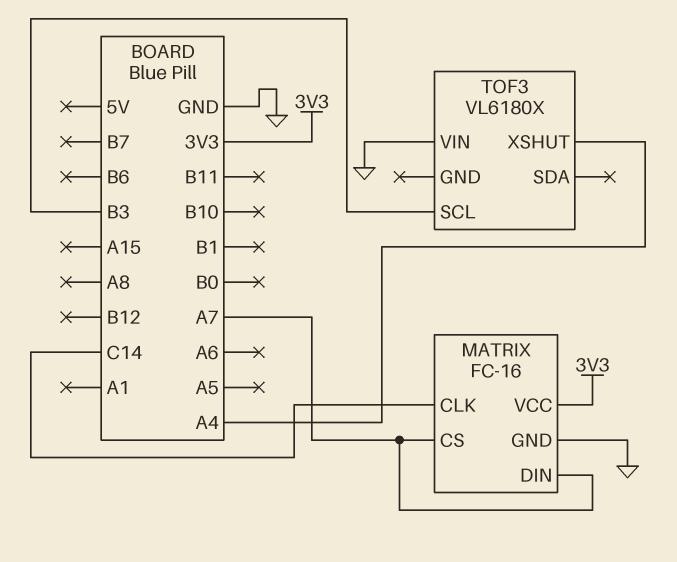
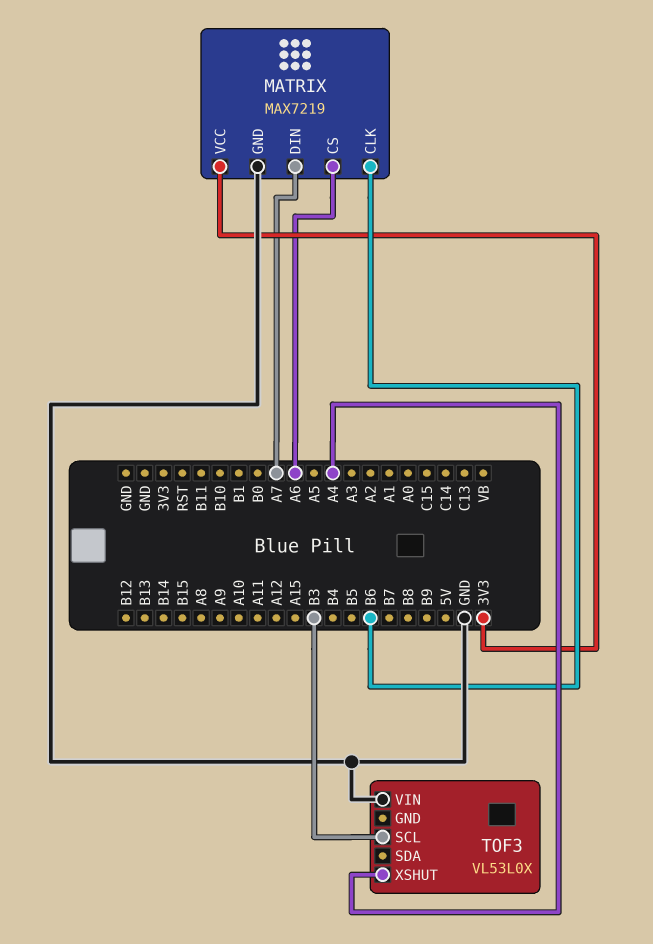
MATRIX: FC-16 -> MAX7219
MATRIX pin CLK: C14 -> B6
MATRIX pin CS: A7 -> A6
TOF3: VL6180X -> VL53L0X

